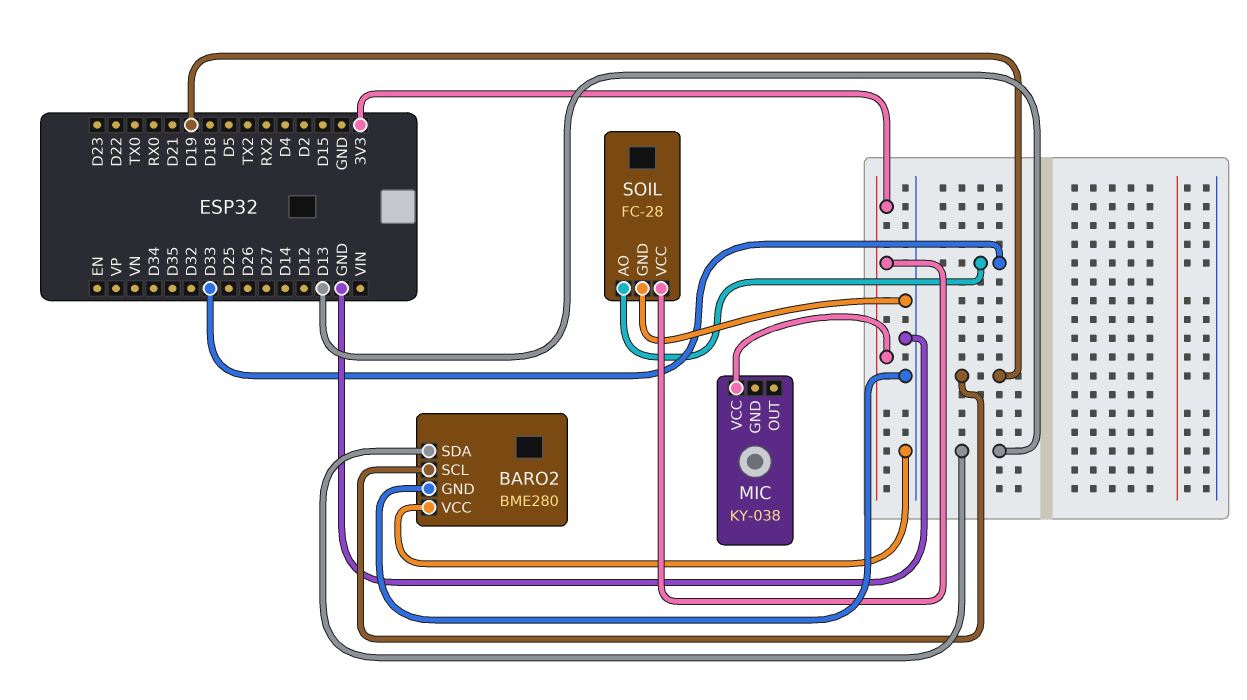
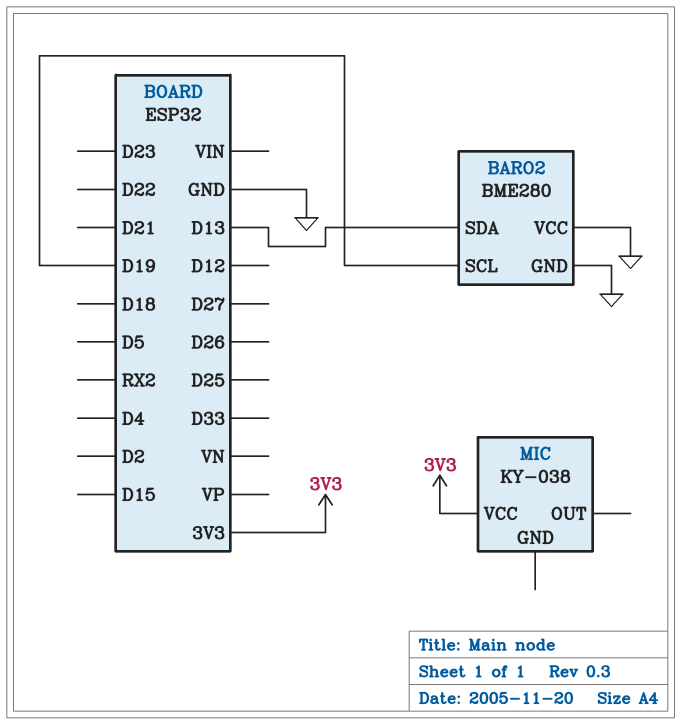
SOIL: FC-28 -> none
SOIL pin AO: D33 -> none
SOIL pin GND: GND -> none
SOIL pin VCC: 3V3 -> none

